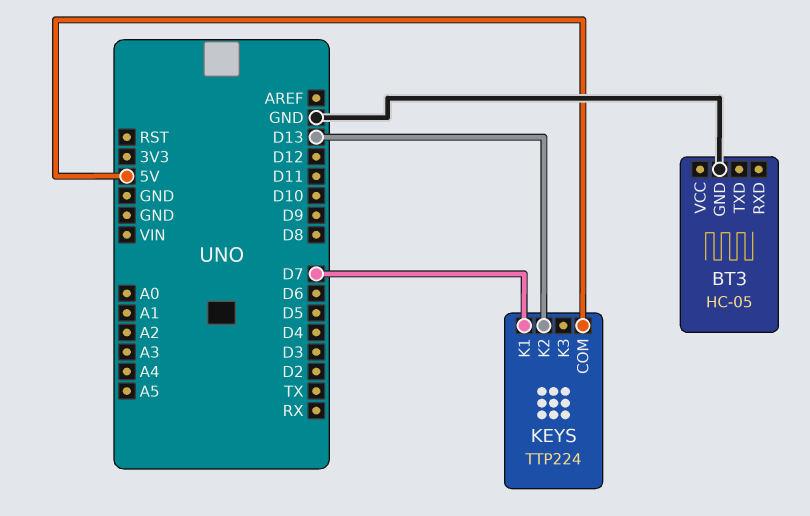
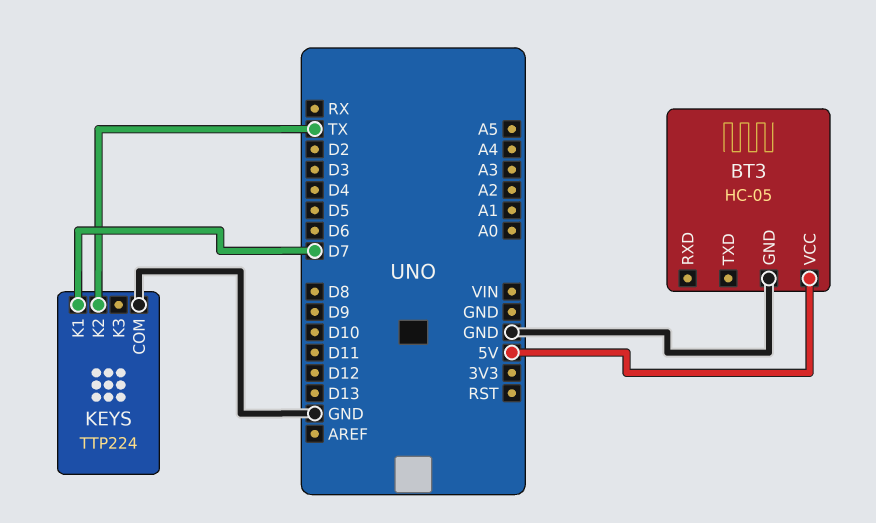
BT3 pin VCC: none -> 5V
KEYS pin COM: 5V -> GND
KEYS pin K2: D13 -> TX

